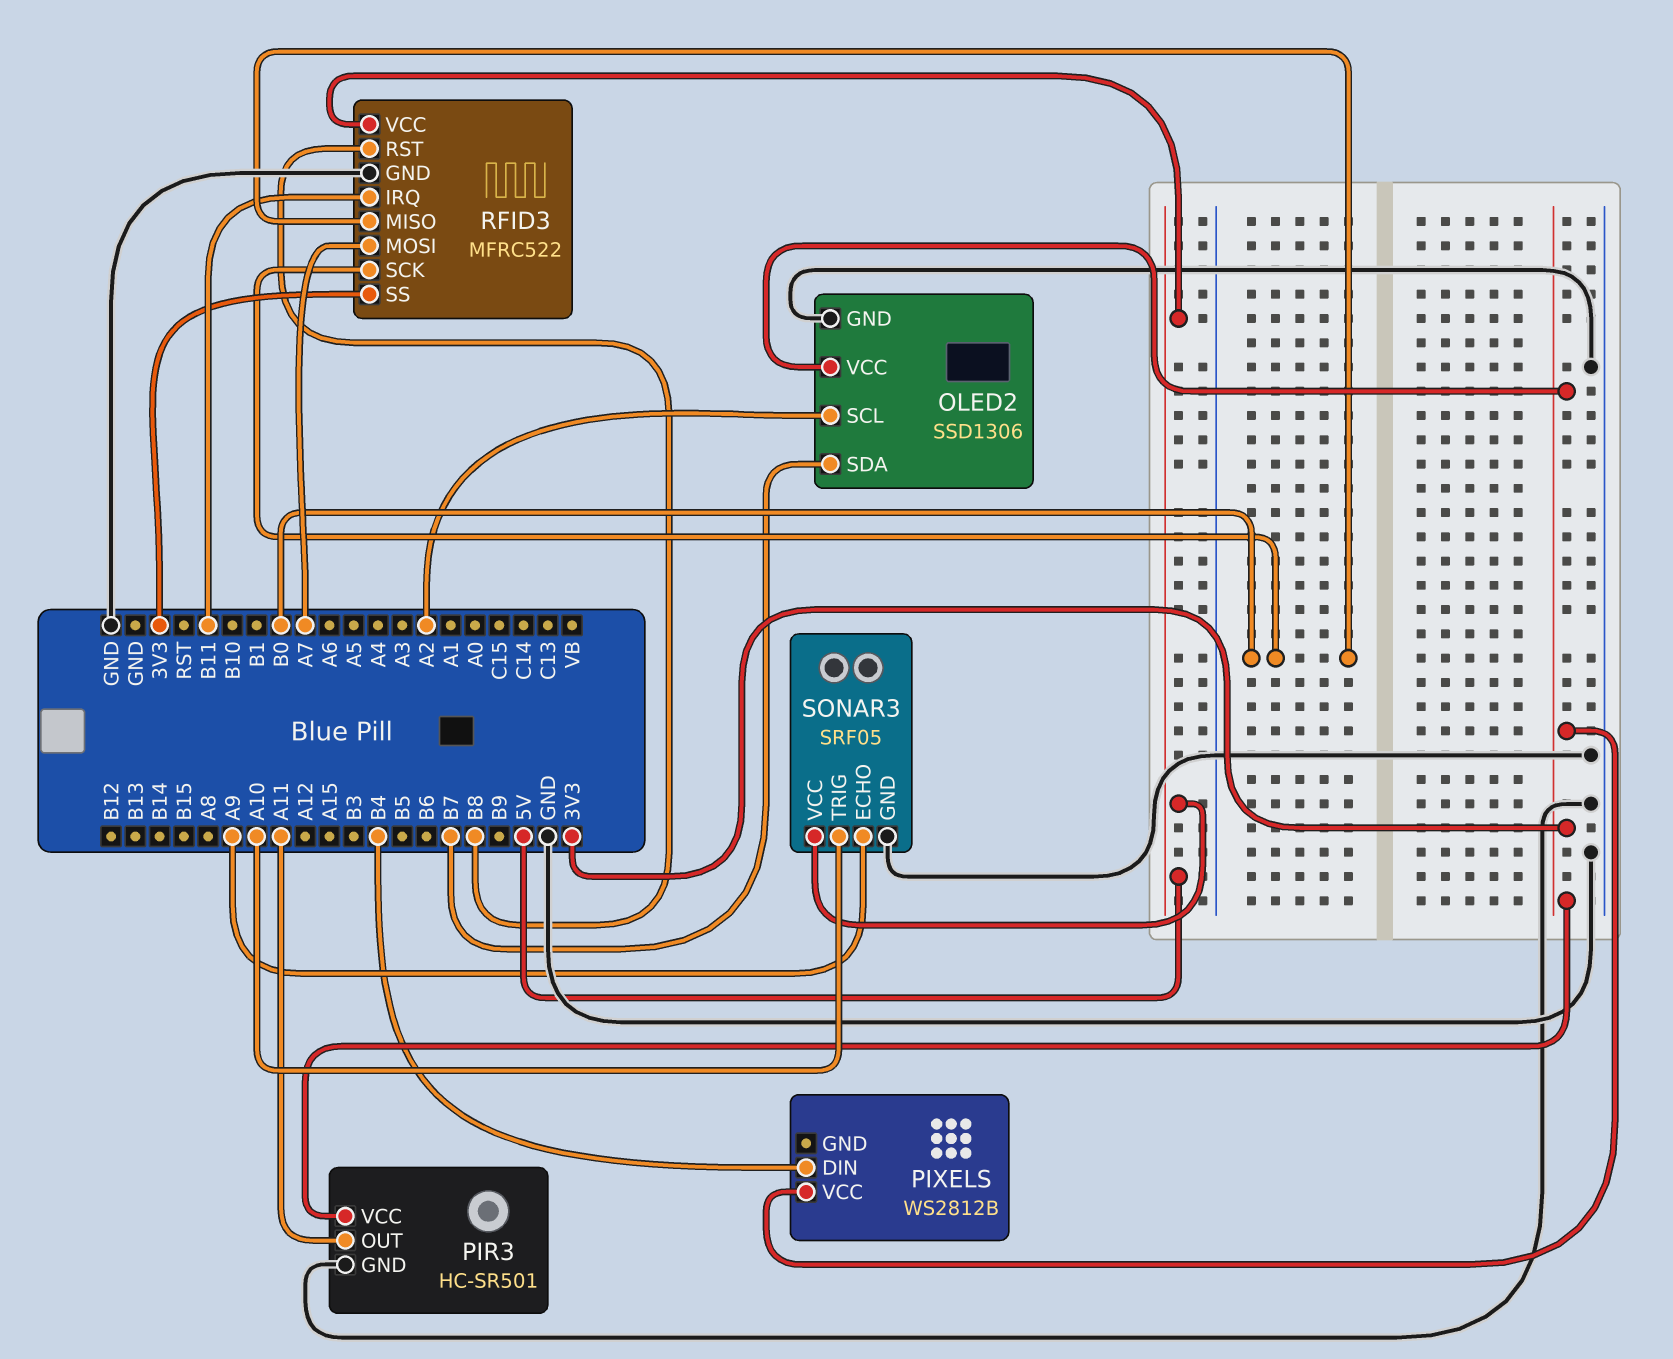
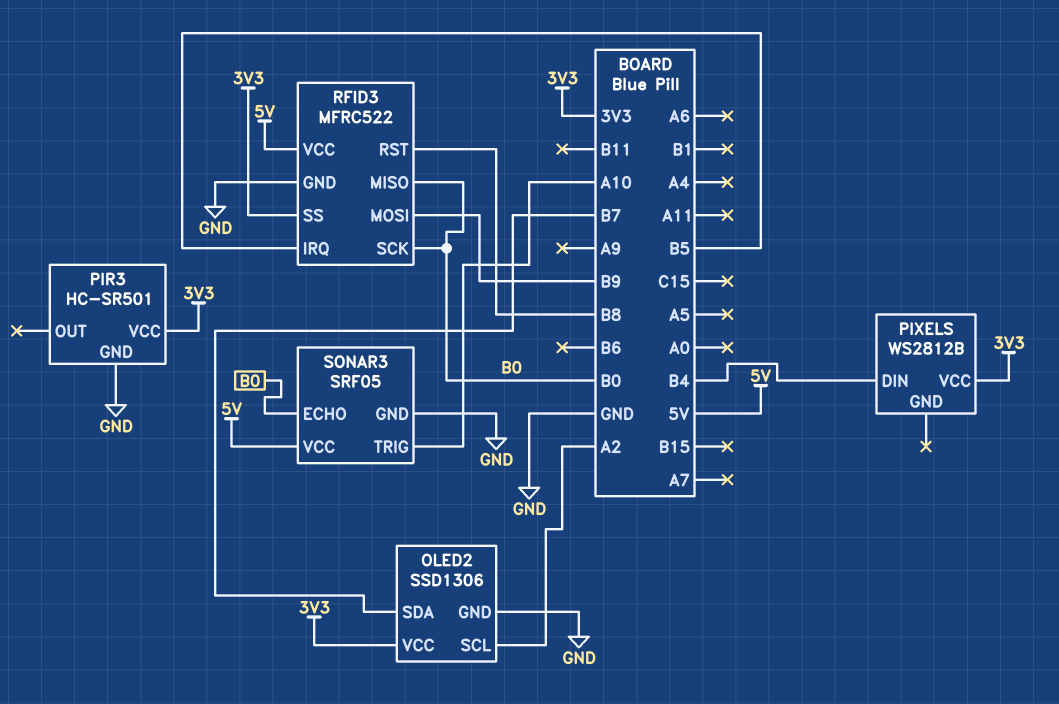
PIR3 pin OUT: A11 -> none
RFID3 pin IRQ: B11 -> B5
RFID3 pin MOSI: A7 -> B9
SONAR3 pin ECHO: A9 -> B0

